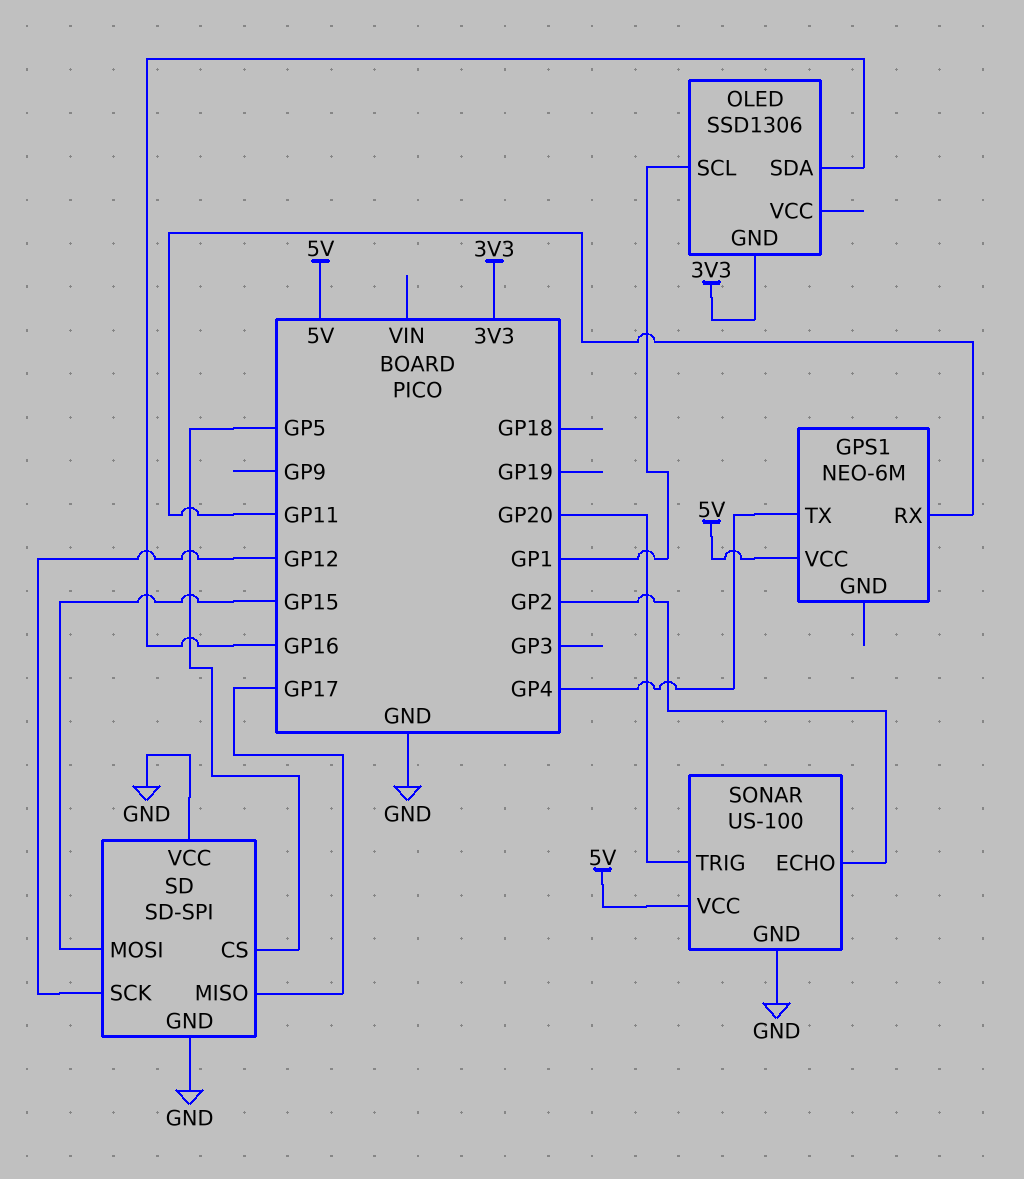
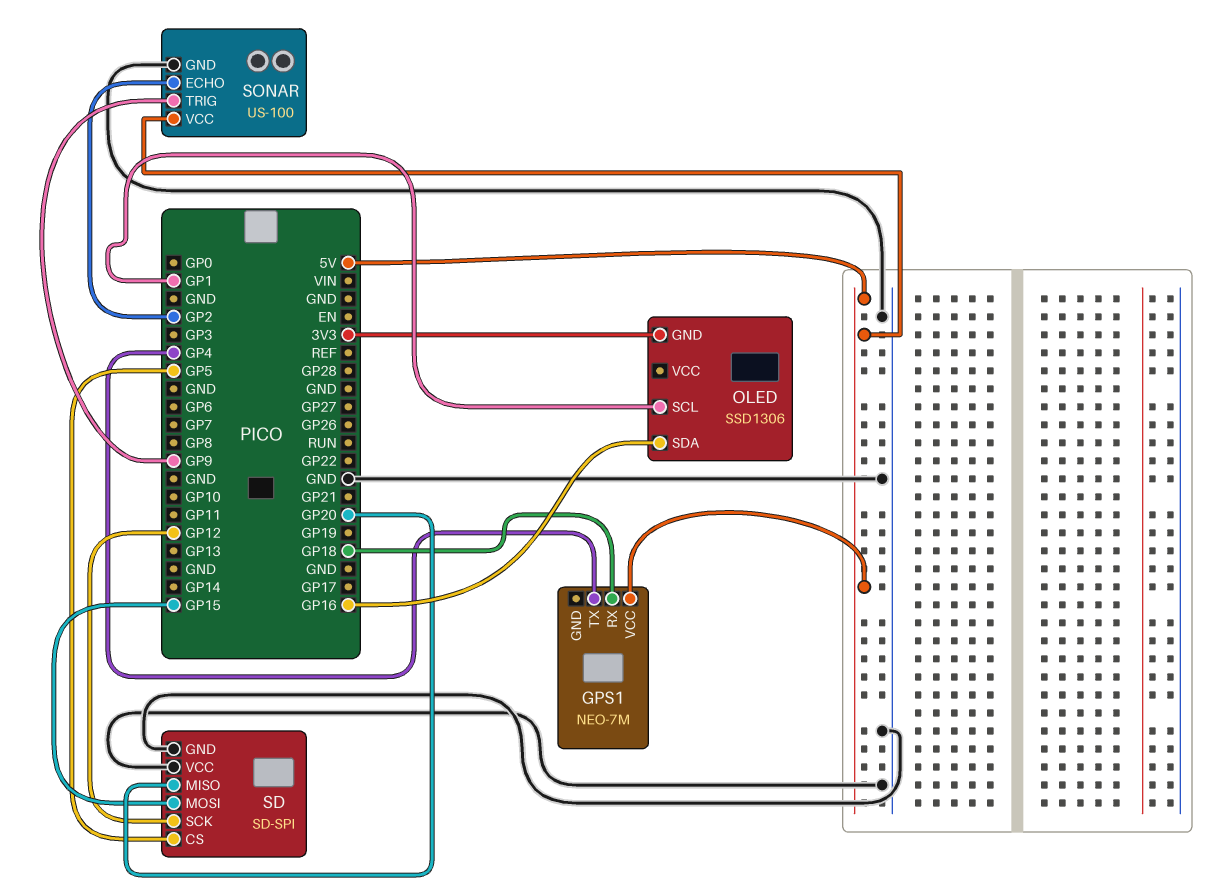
GPS1: NEO-6M -> NEO-7M
GPS1 pin RX: GP11 -> GP18
SD pin MISO: GP17 -> GP20
SONAR pin TRIG: GP20 -> GP9

